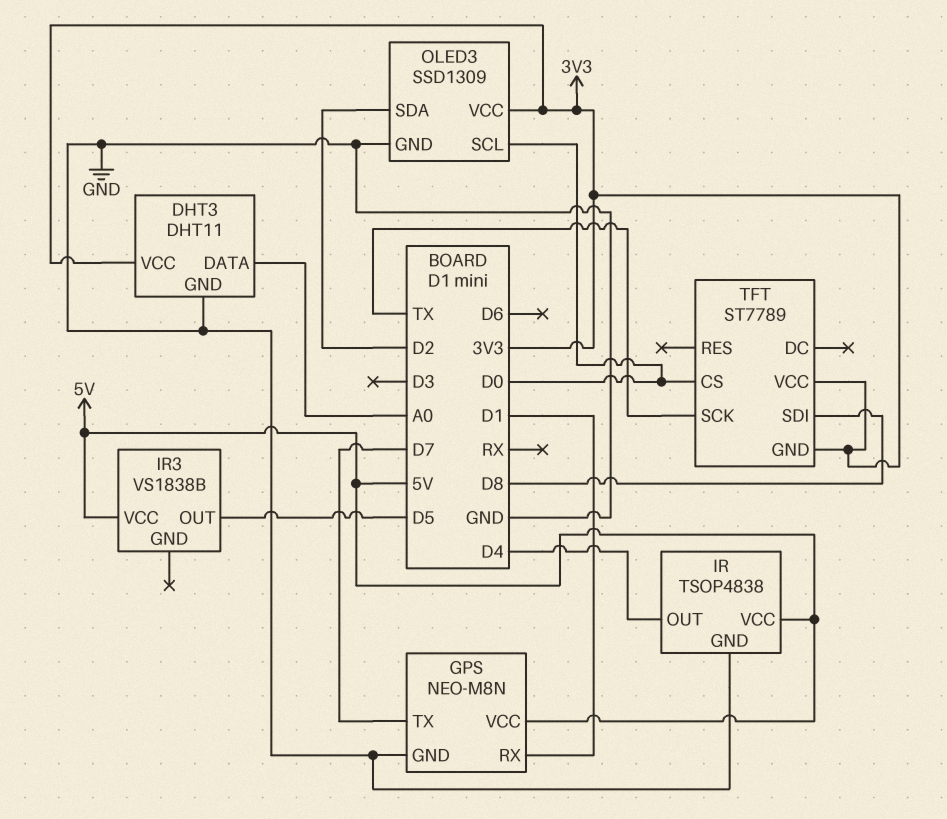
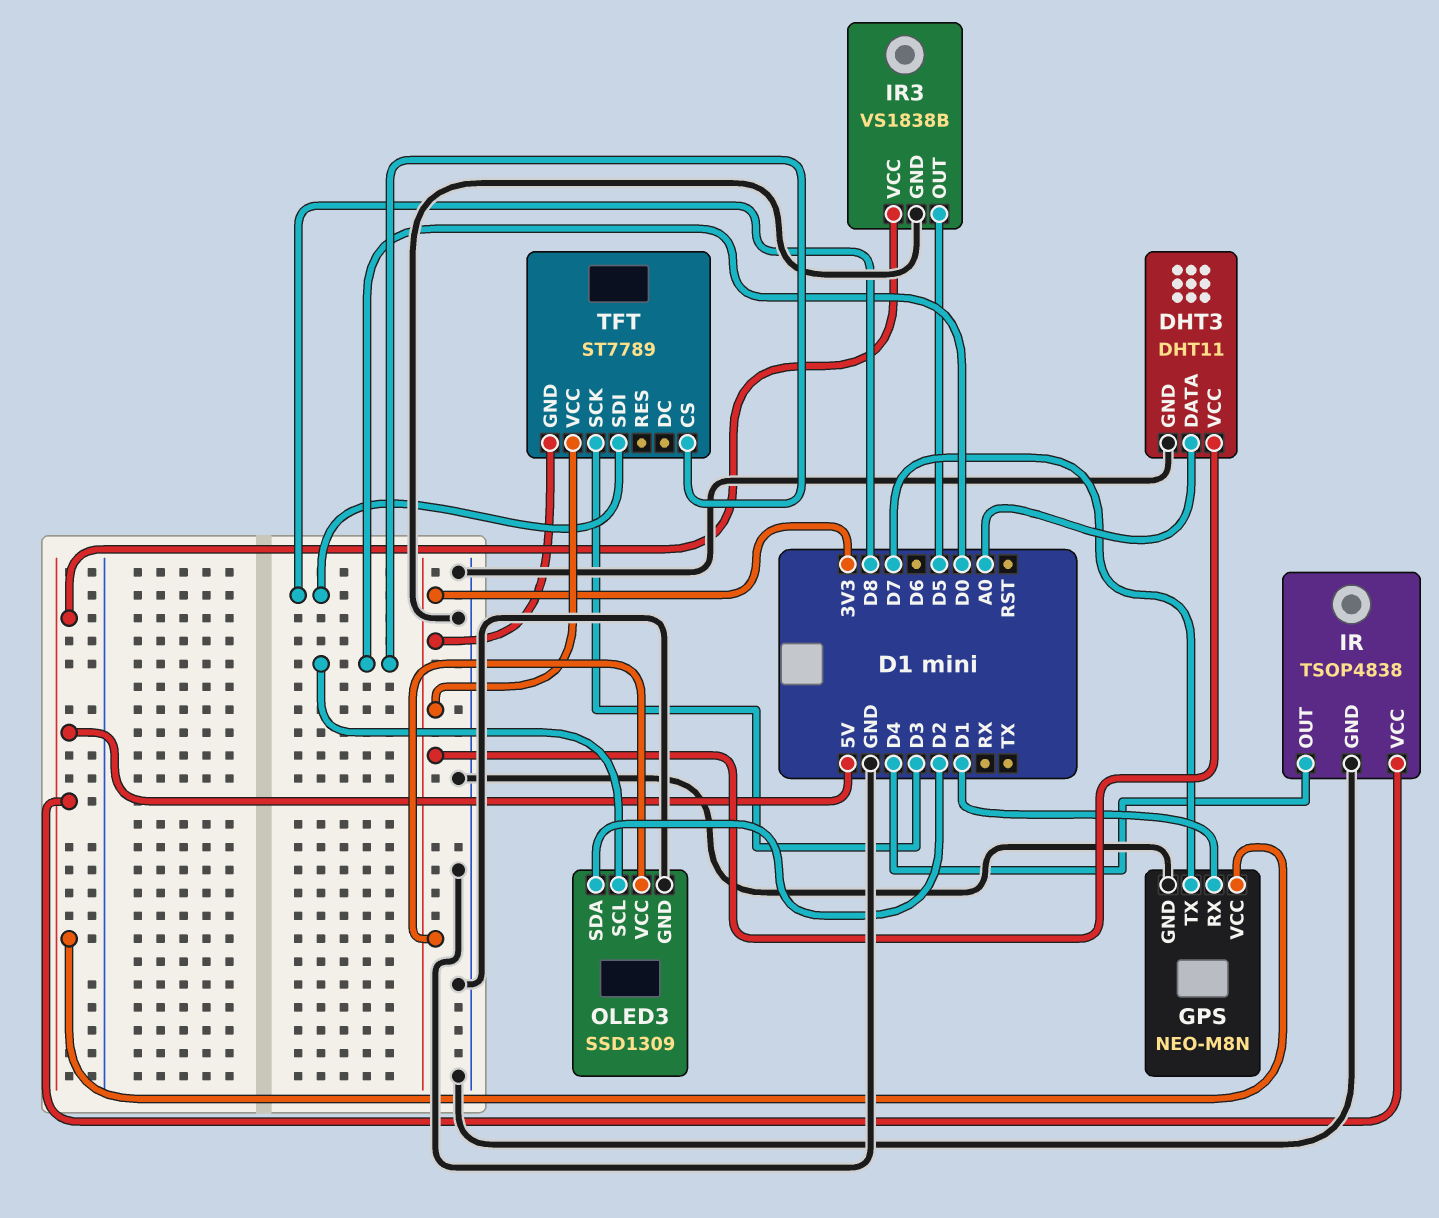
IR3 pin GND: none -> GND
TFT pin SCK: TX -> D3

